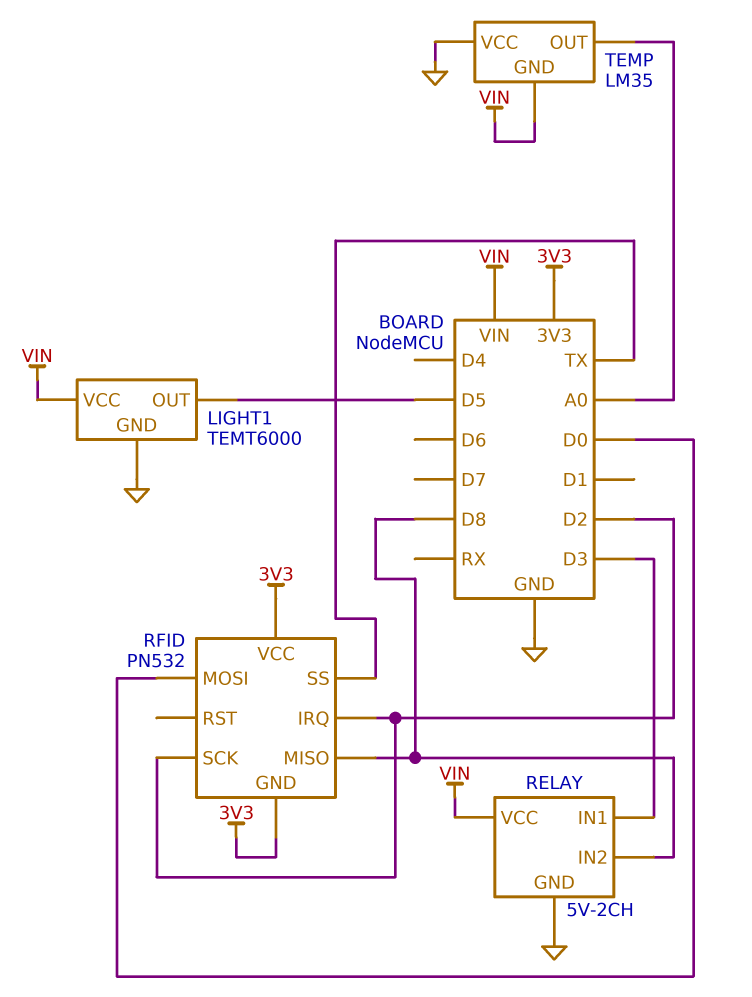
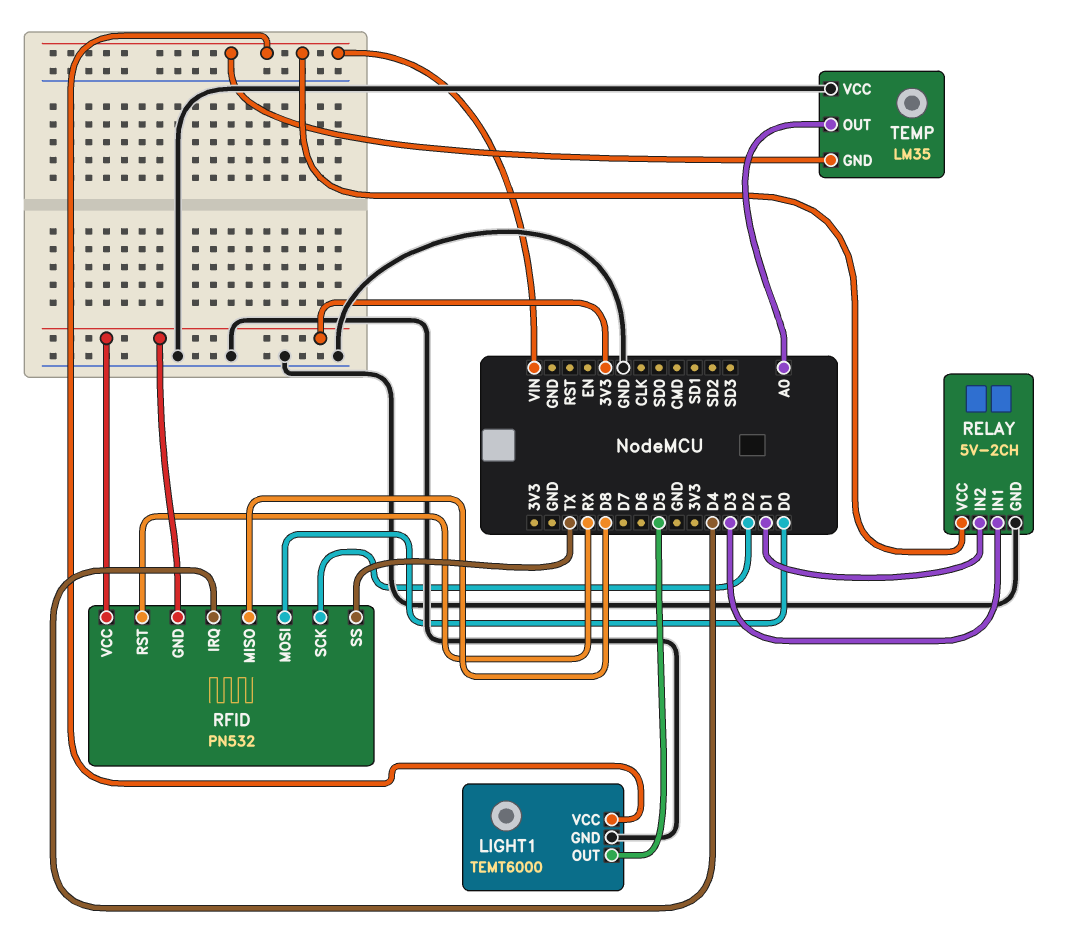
RELAY pin IN2: D8 -> D1
RFID pin IRQ: D2 -> D4
RFID pin RST: none -> RX

